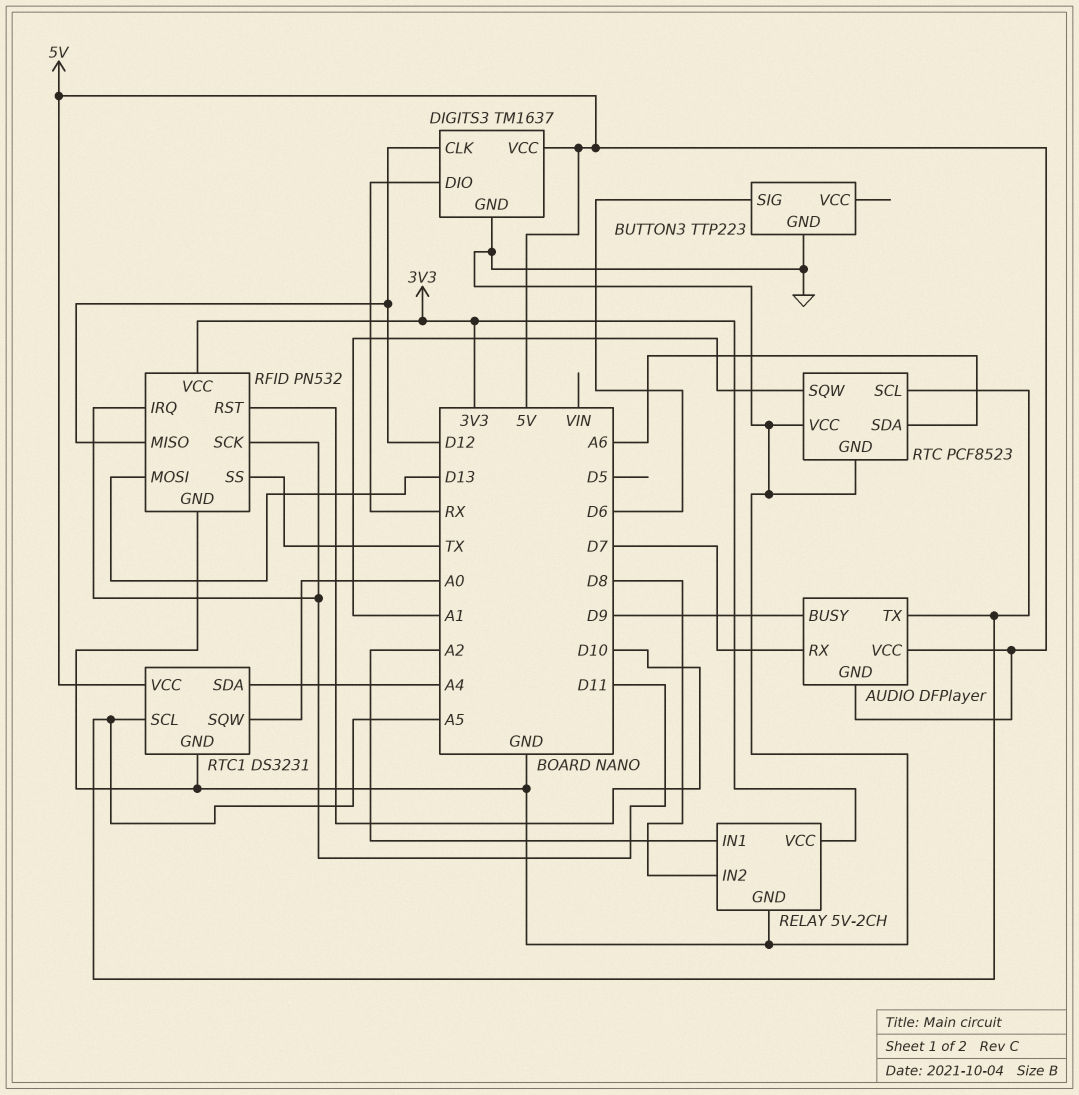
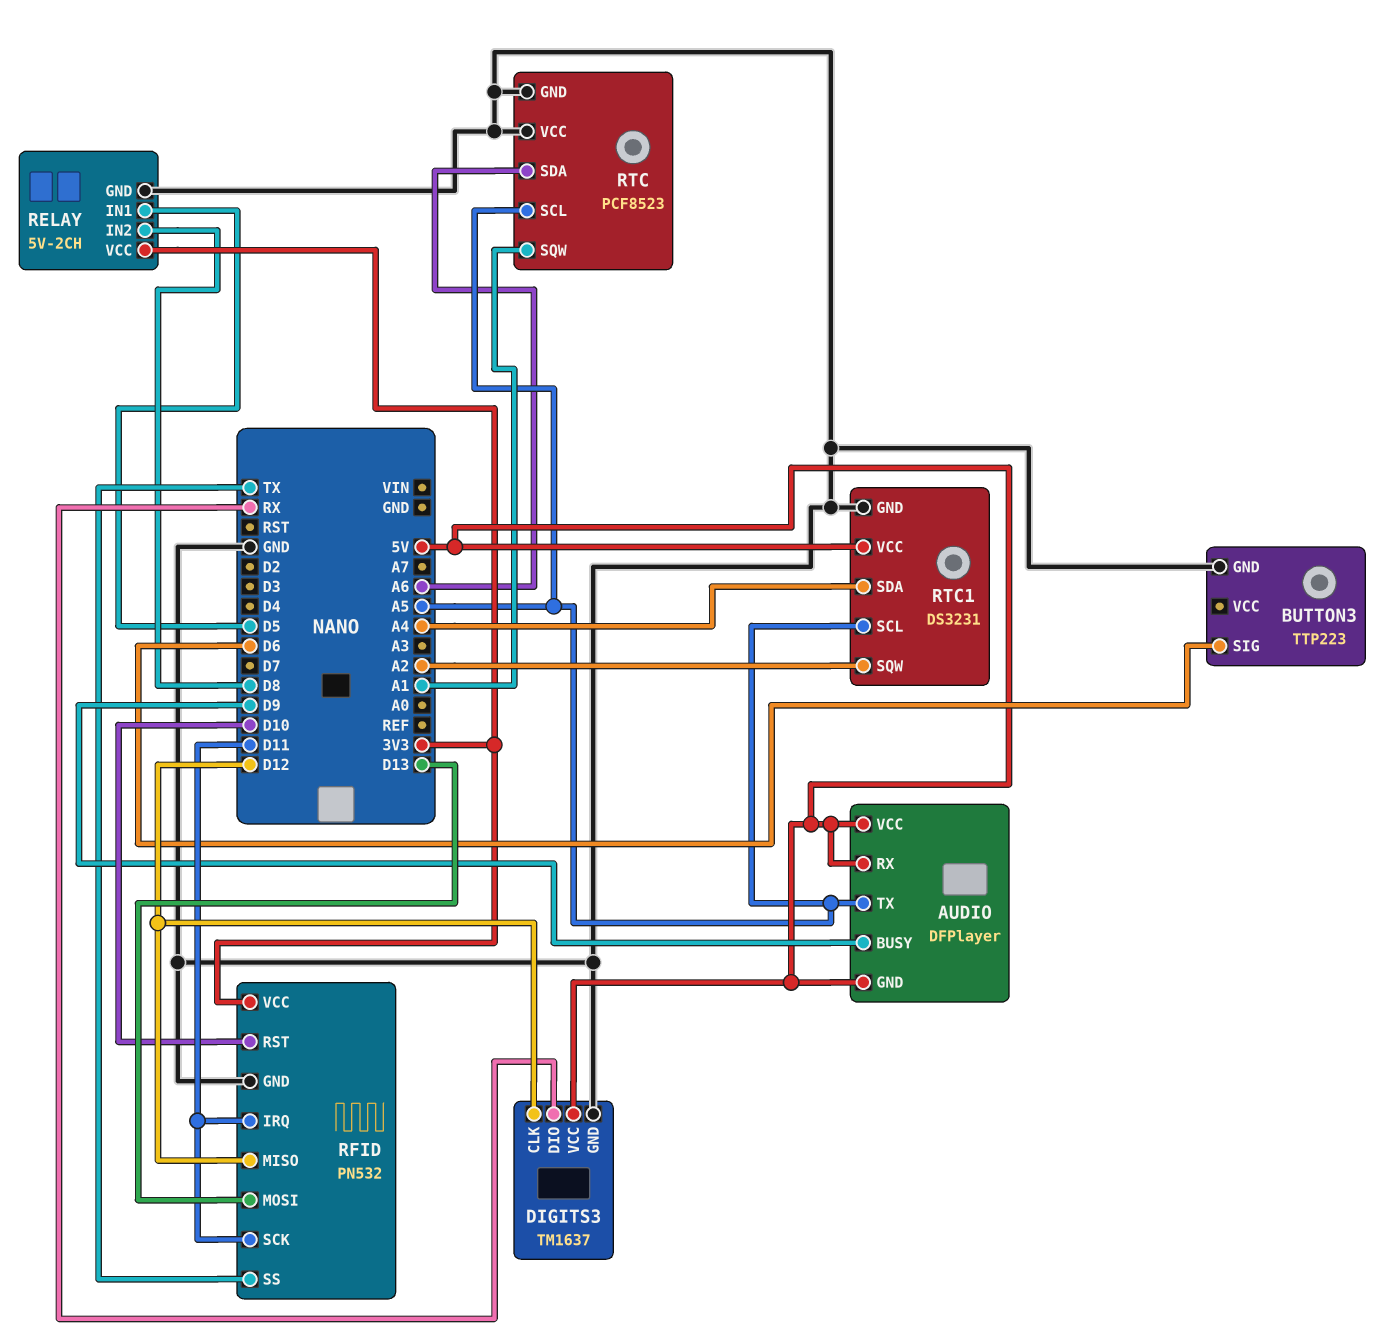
AUDIO pin RX: D7 -> 5V
RELAY pin IN1: A2 -> D5
RTC1 pin SQW: A0 -> A2

